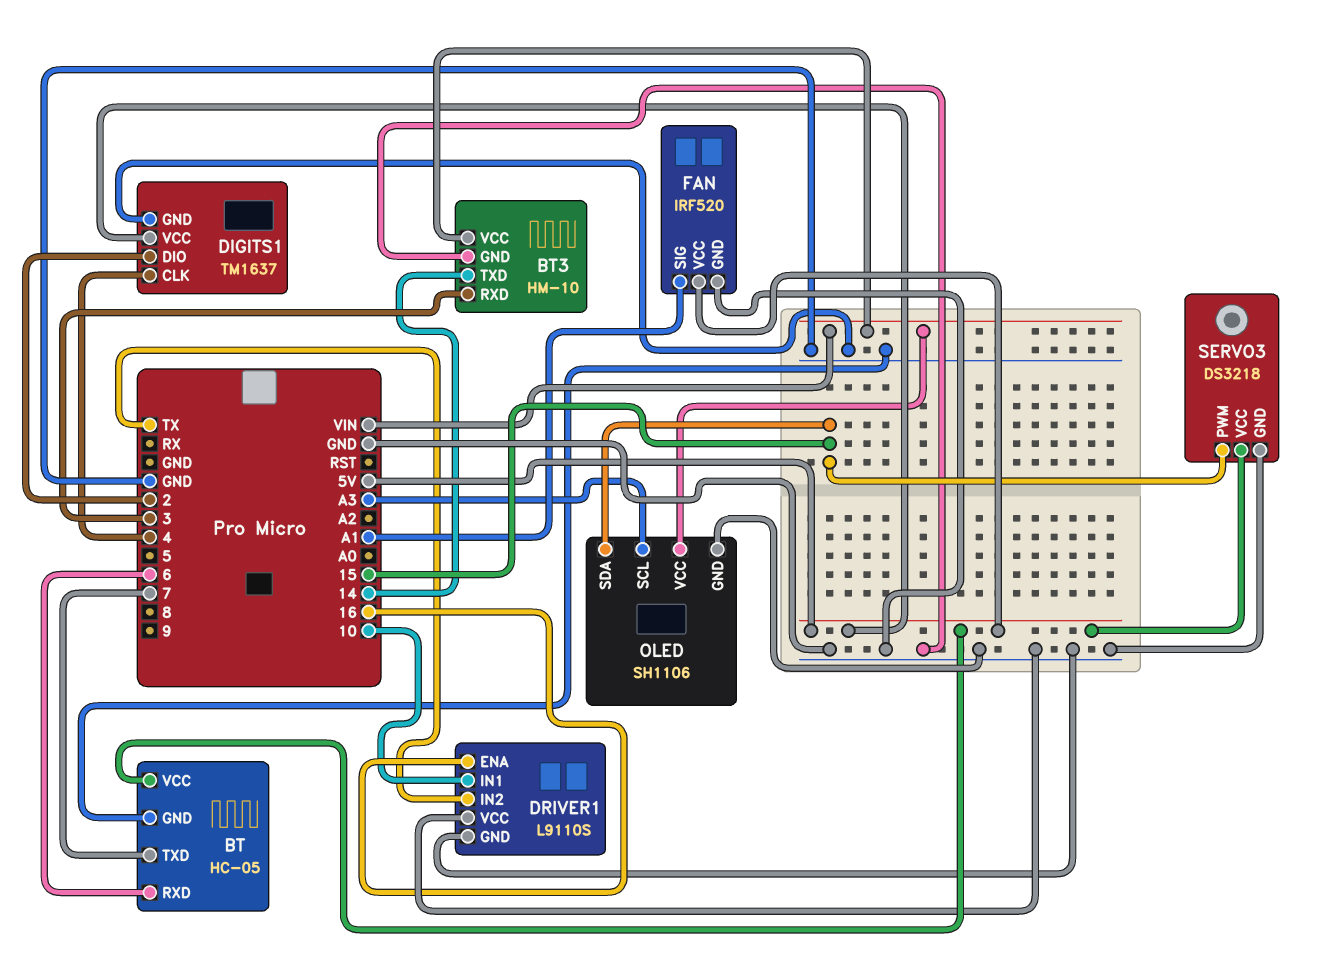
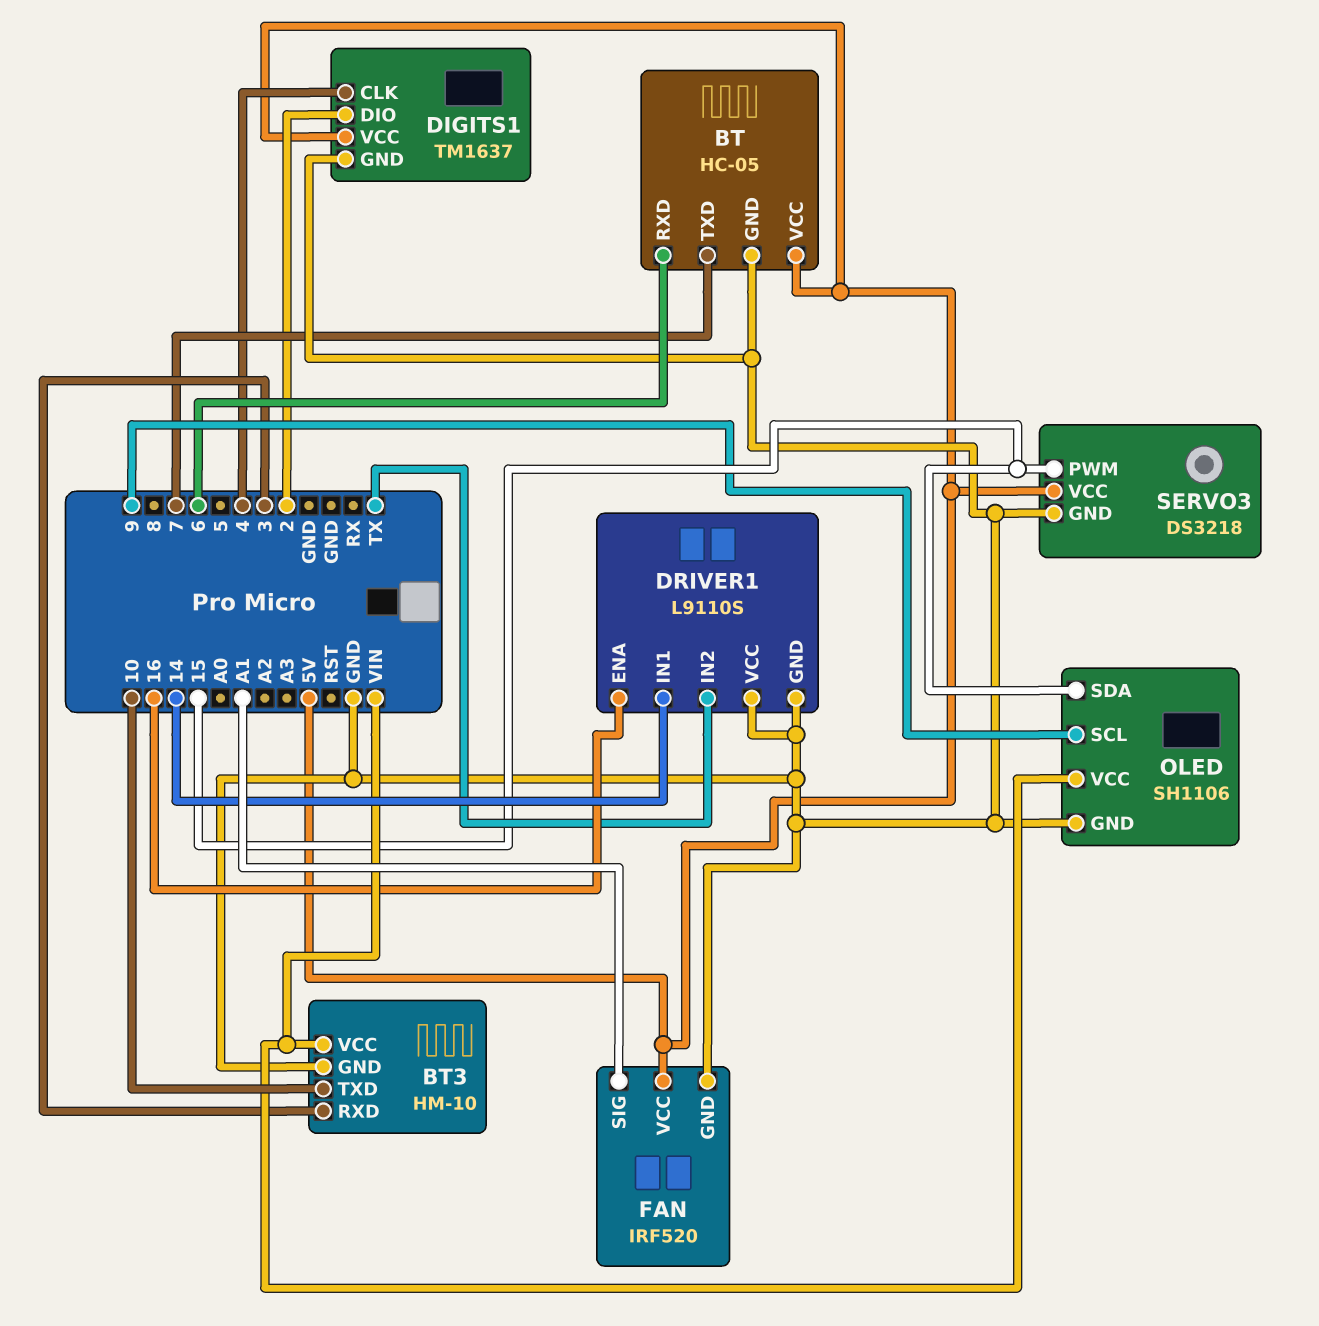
BT3 pin TXD: 14 -> 10
DRIVER1 pin IN1: 10 -> 14
OLED pin SCL: A3 -> 9

